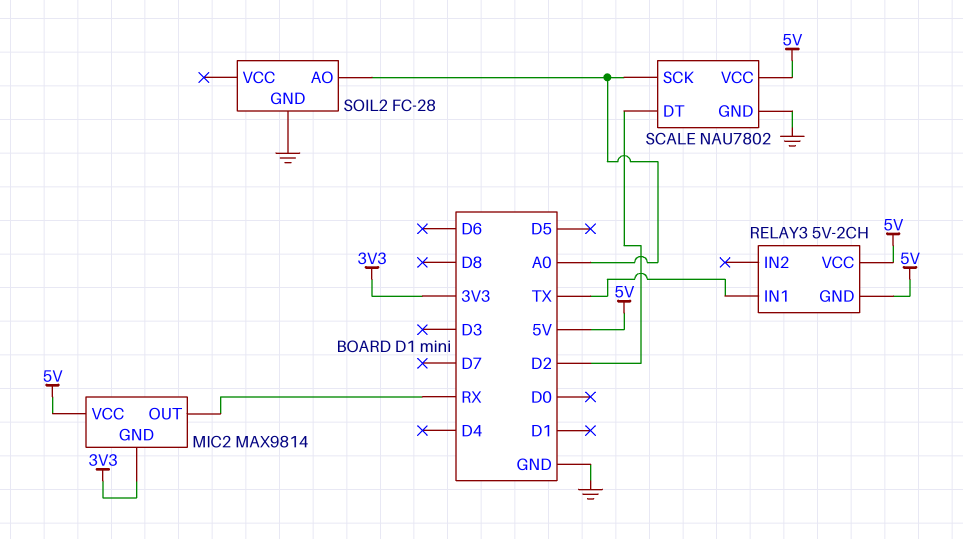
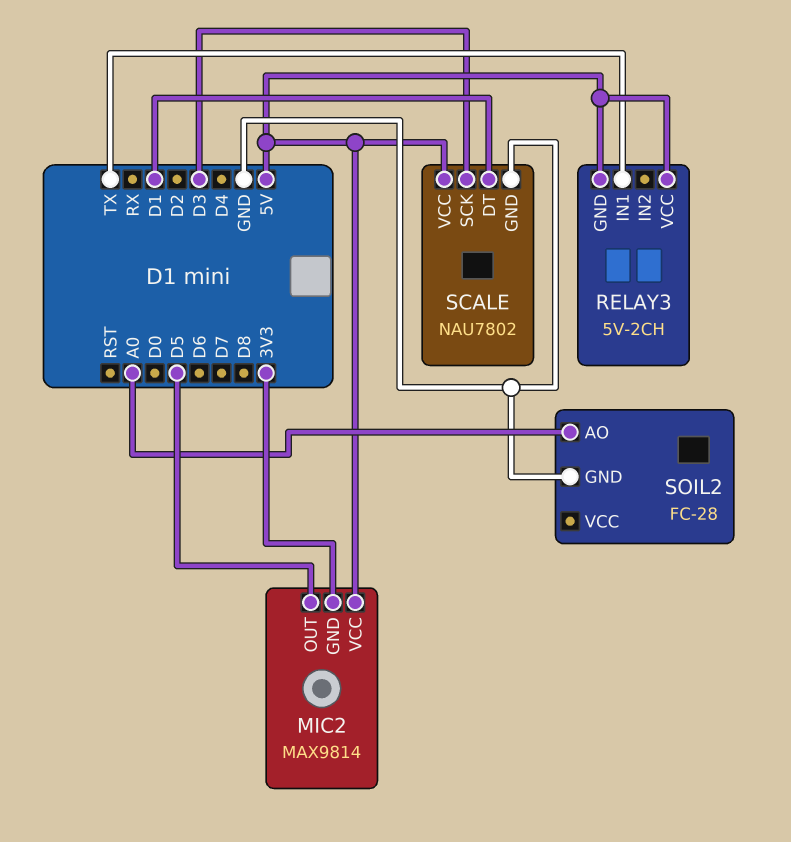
MIC2 pin OUT: RX -> D5
SCALE pin DT: D2 -> D1
SCALE pin SCK: A0 -> D3

